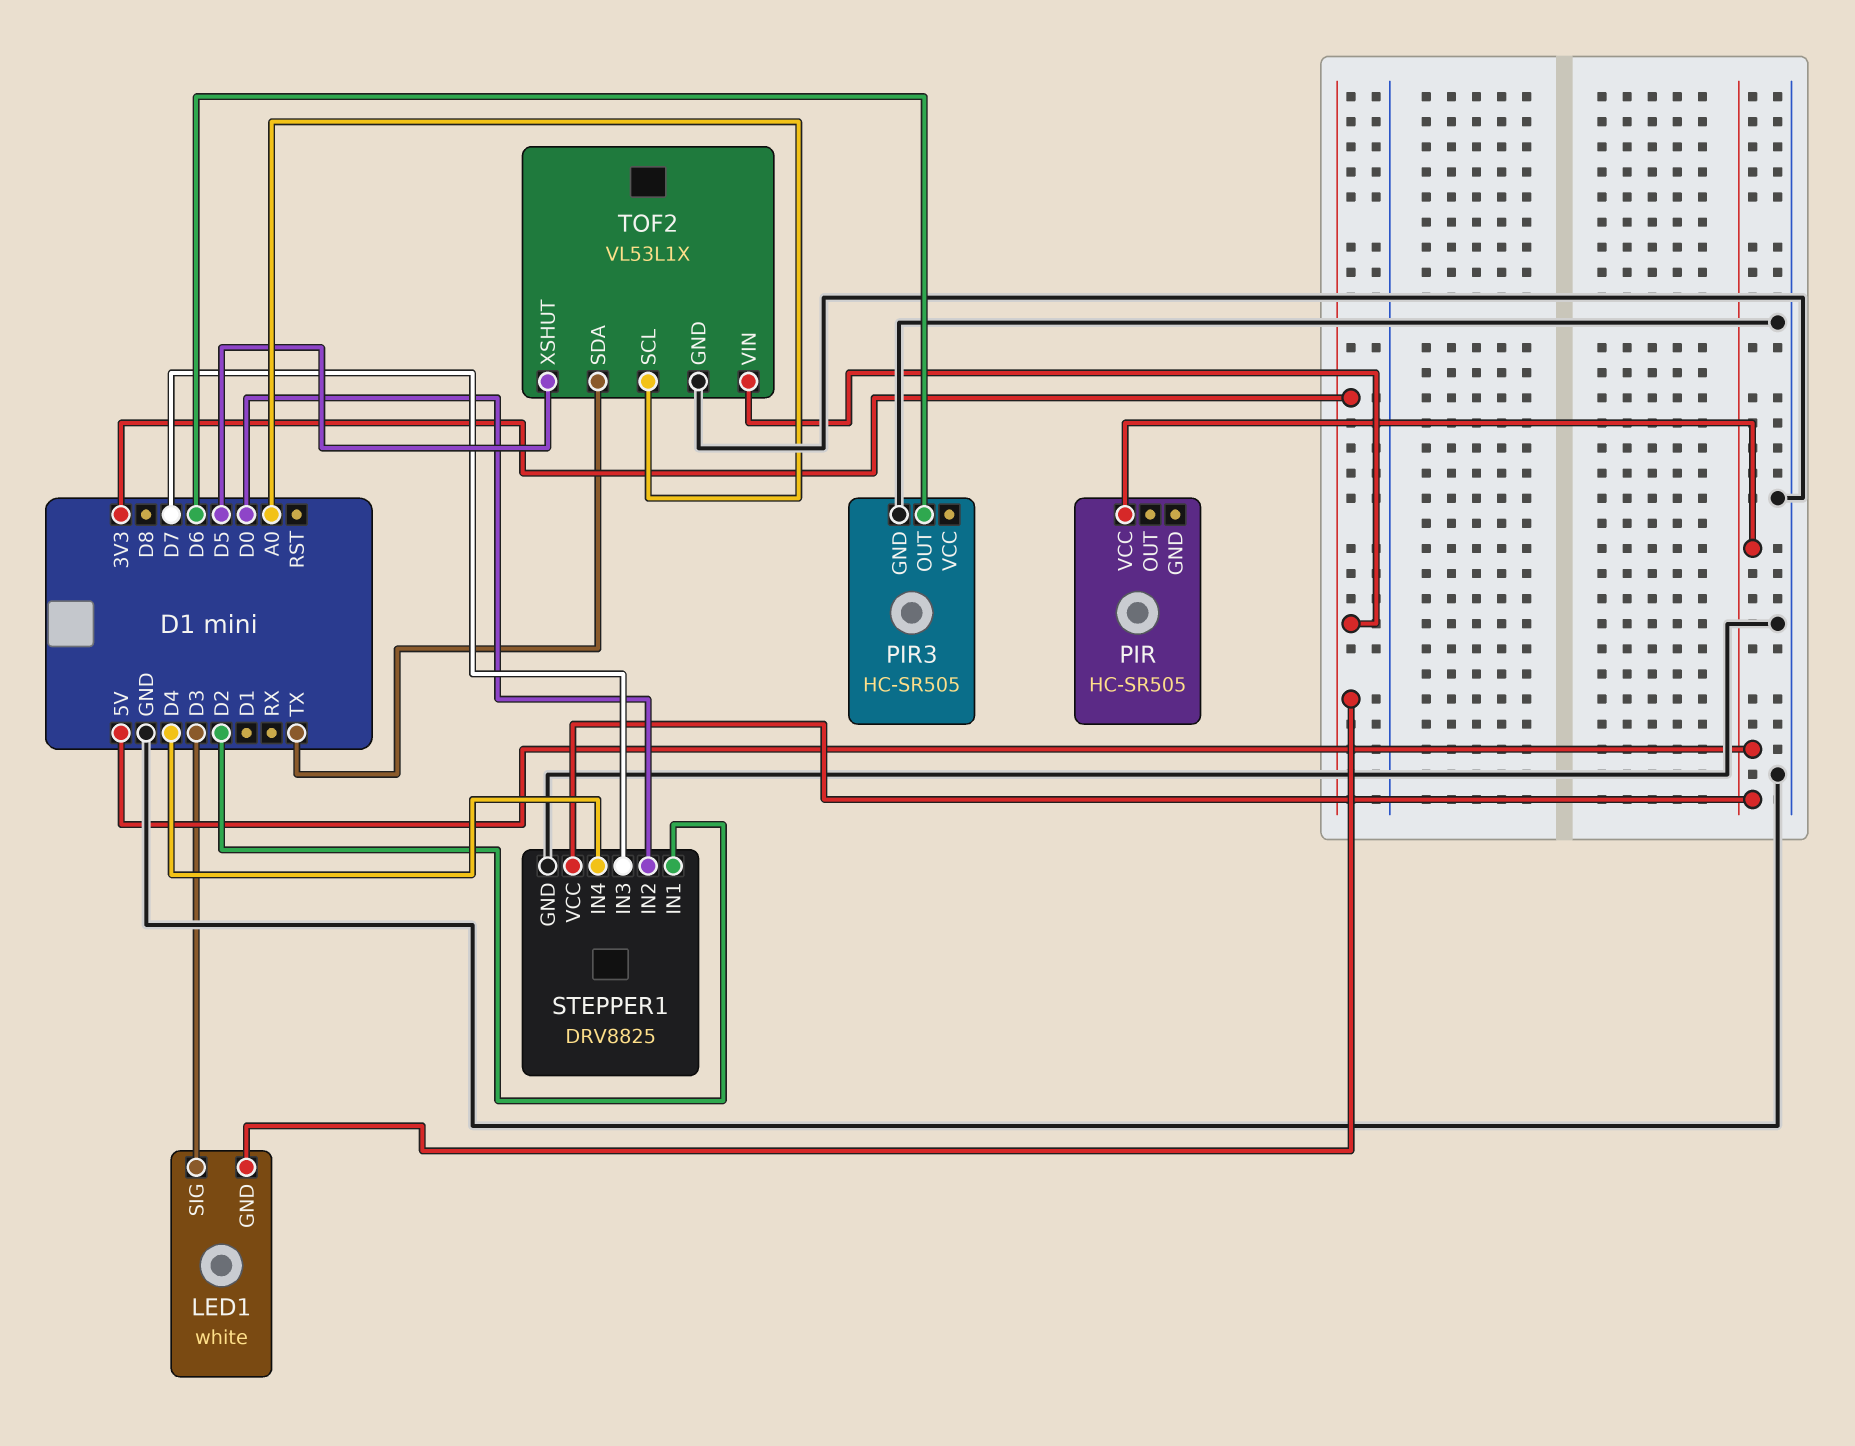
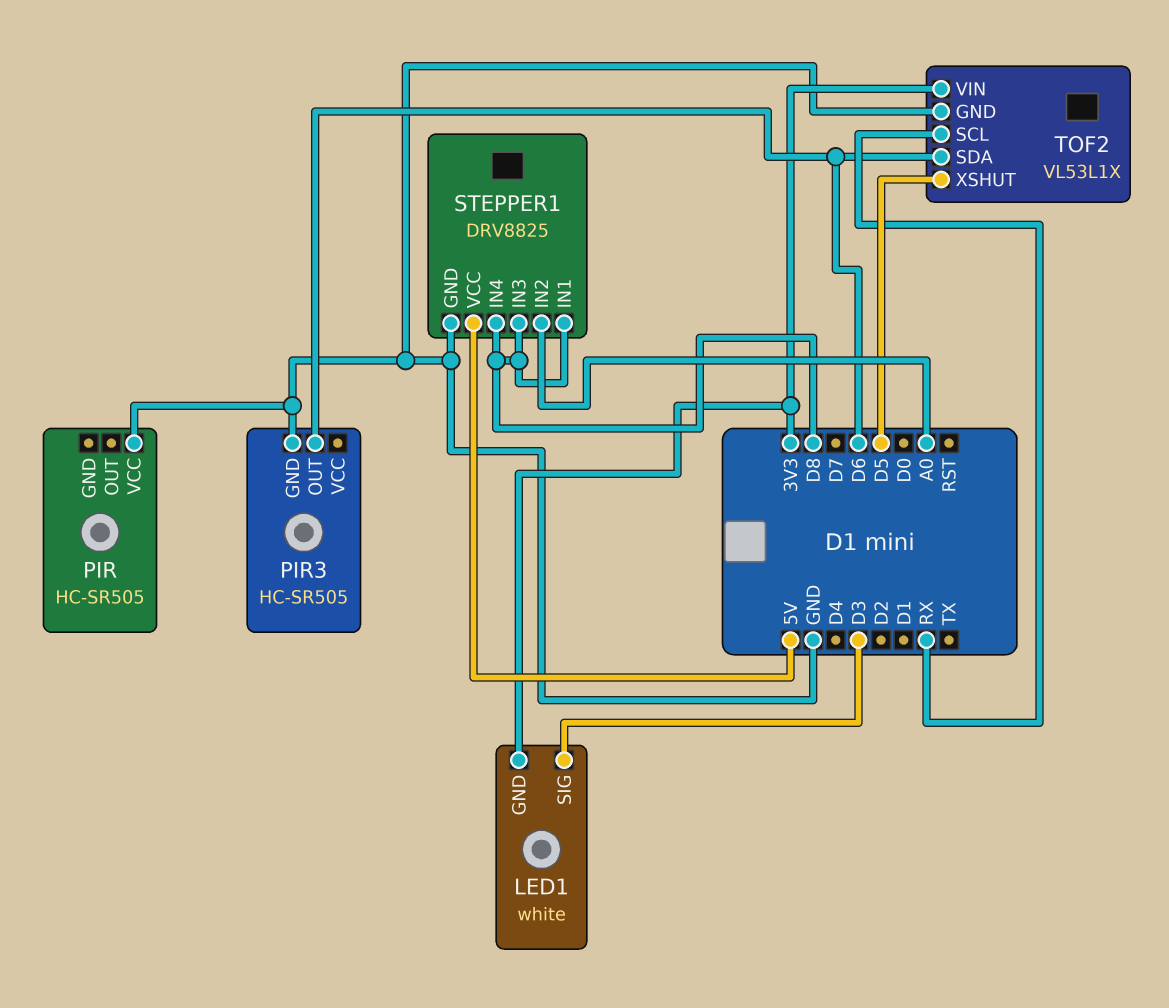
PIR pin VCC: 5V -> GND
STEPPER1 pin IN1: D2 -> D8
STEPPER1 pin IN2: D0 -> A0
STEPPER1 pin IN3: D7 -> D8
STEPPER1 pin IN4: D4 -> D8
TOF2 pin SCL: A0 -> RX
TOF2 pin SDA: TX -> D6

